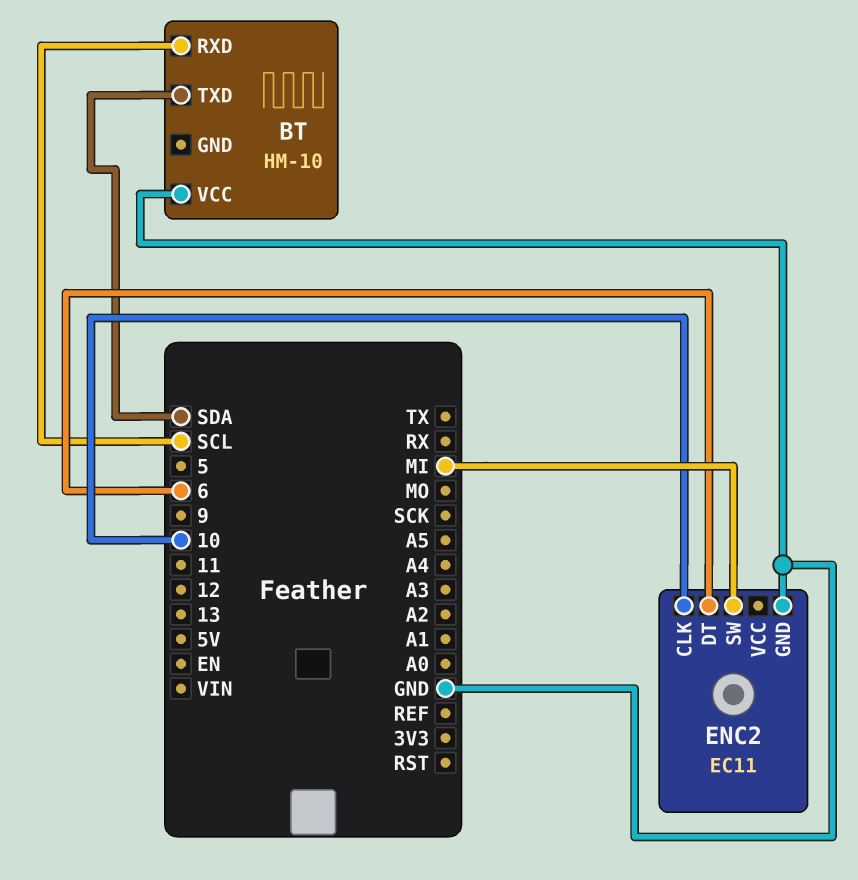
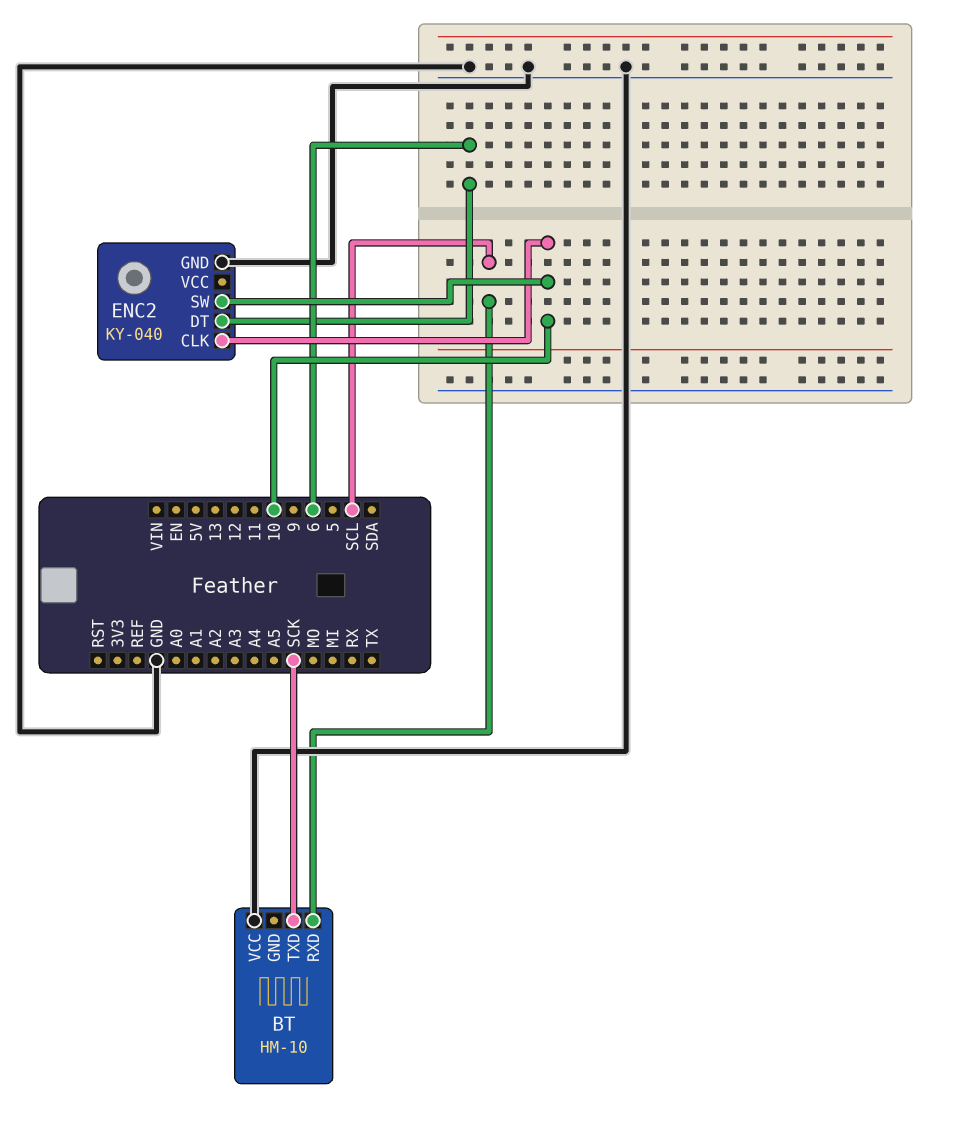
BT pin TXD: SDA -> SCK
ENC2: EC11 -> KY-040
ENC2 pin SW: MI -> 10

